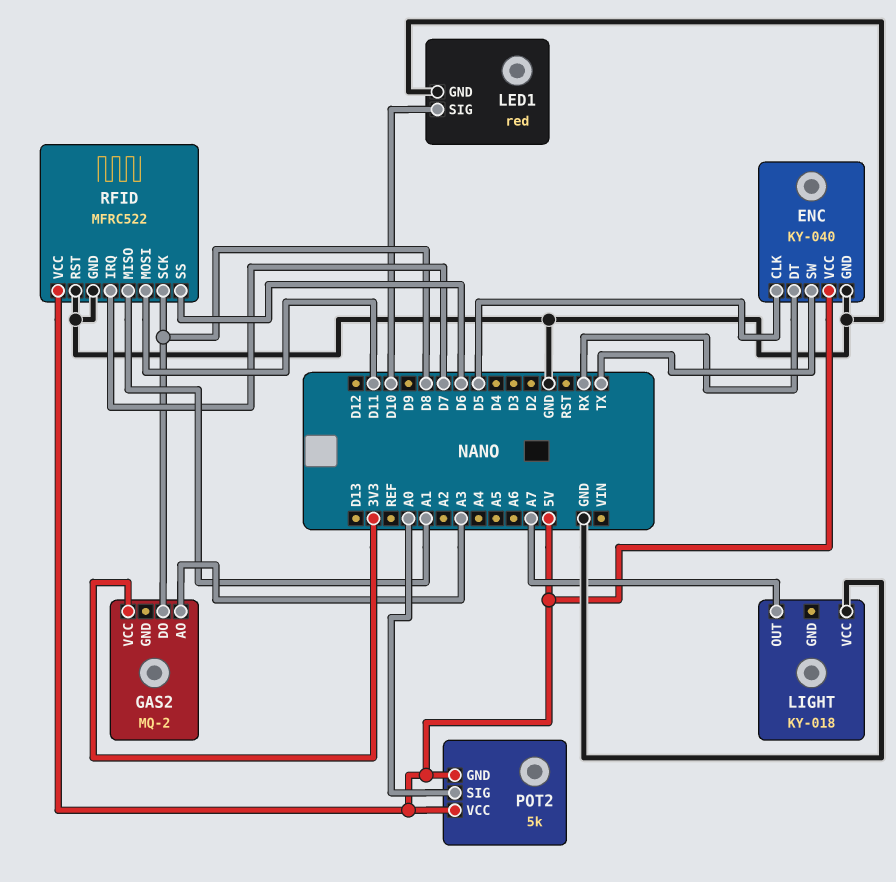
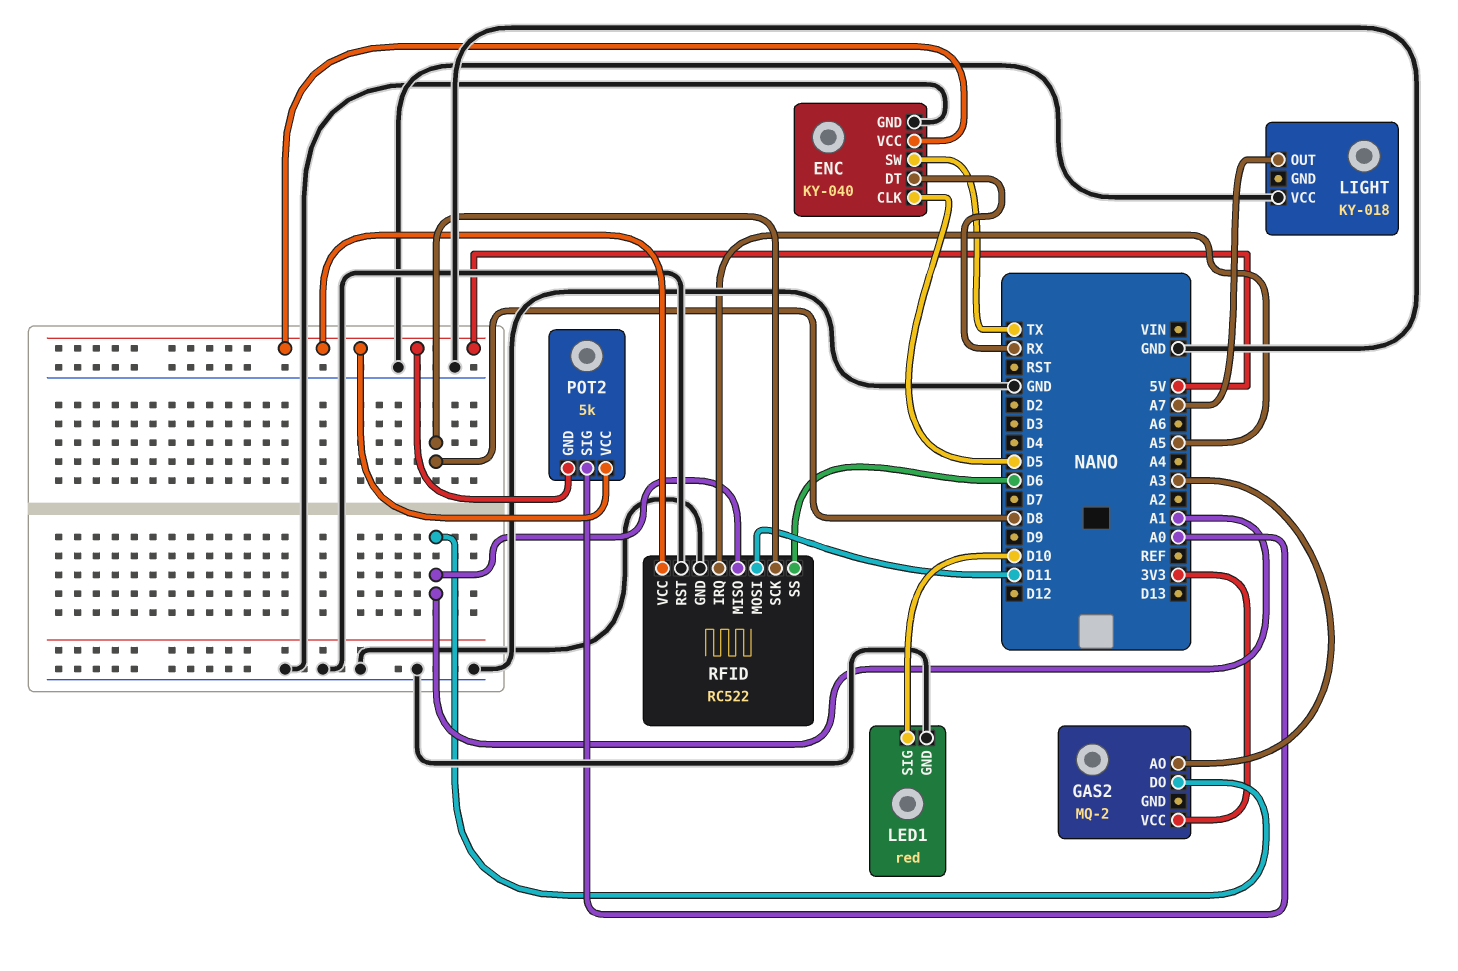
GAS2 pin DO: D8 -> A1
RFID: MFRC522 -> RC522
RFID pin IRQ: D7 -> A5

